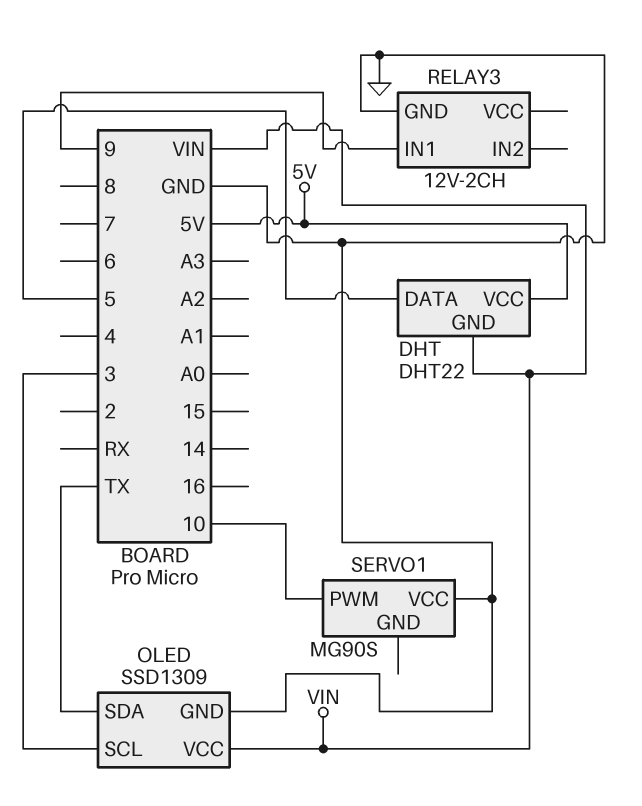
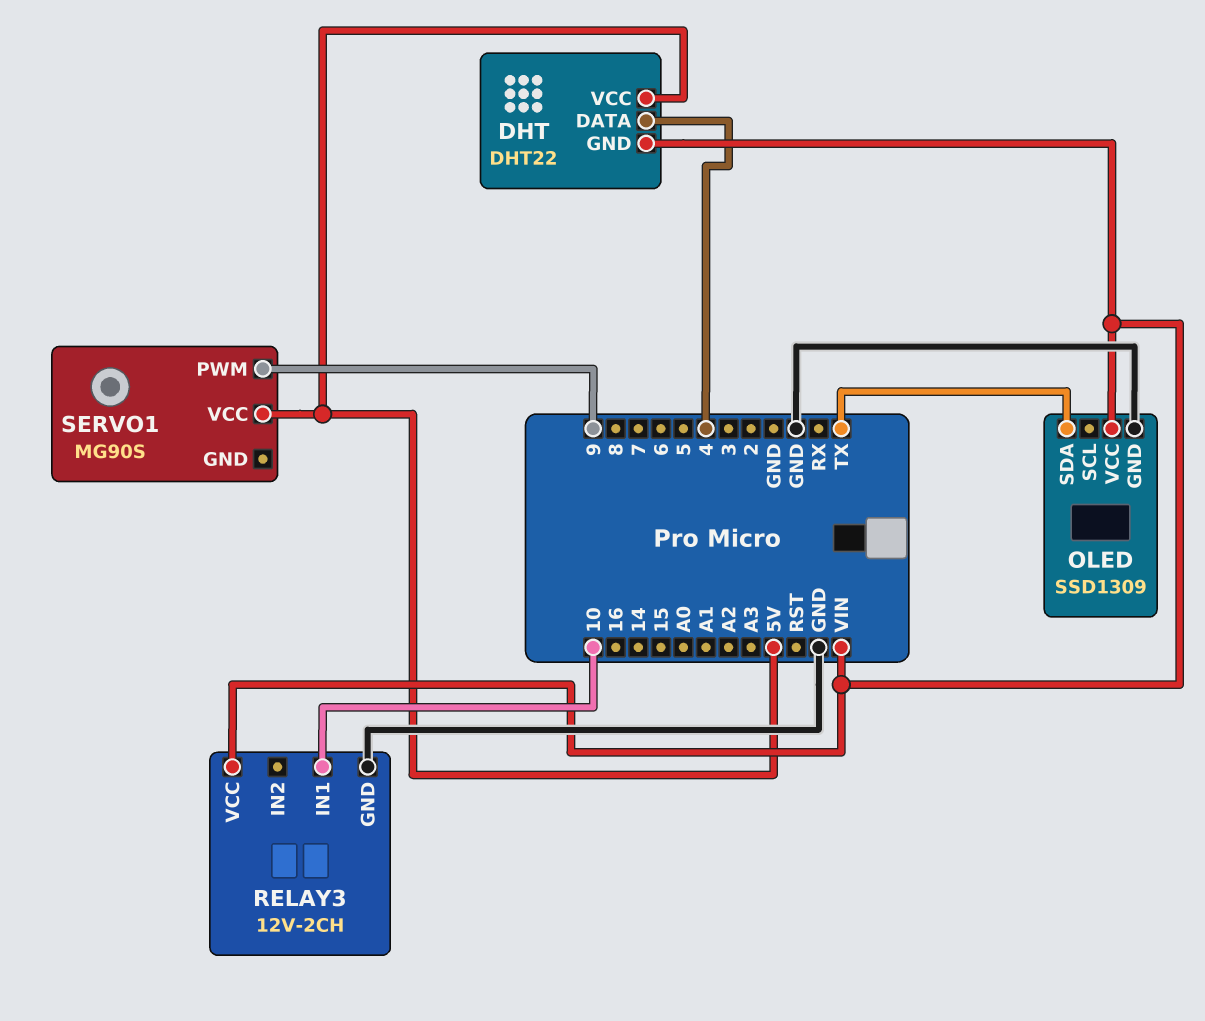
DHT pin DATA: 5 -> 4
OLED pin SCL: 3 -> none
RELAY3 pin IN1: 9 -> 10
RELAY3 pin VCC: none -> VIN
SERVO1 pin PWM: 10 -> 9
SERVO1 pin VCC: GND -> 5V

